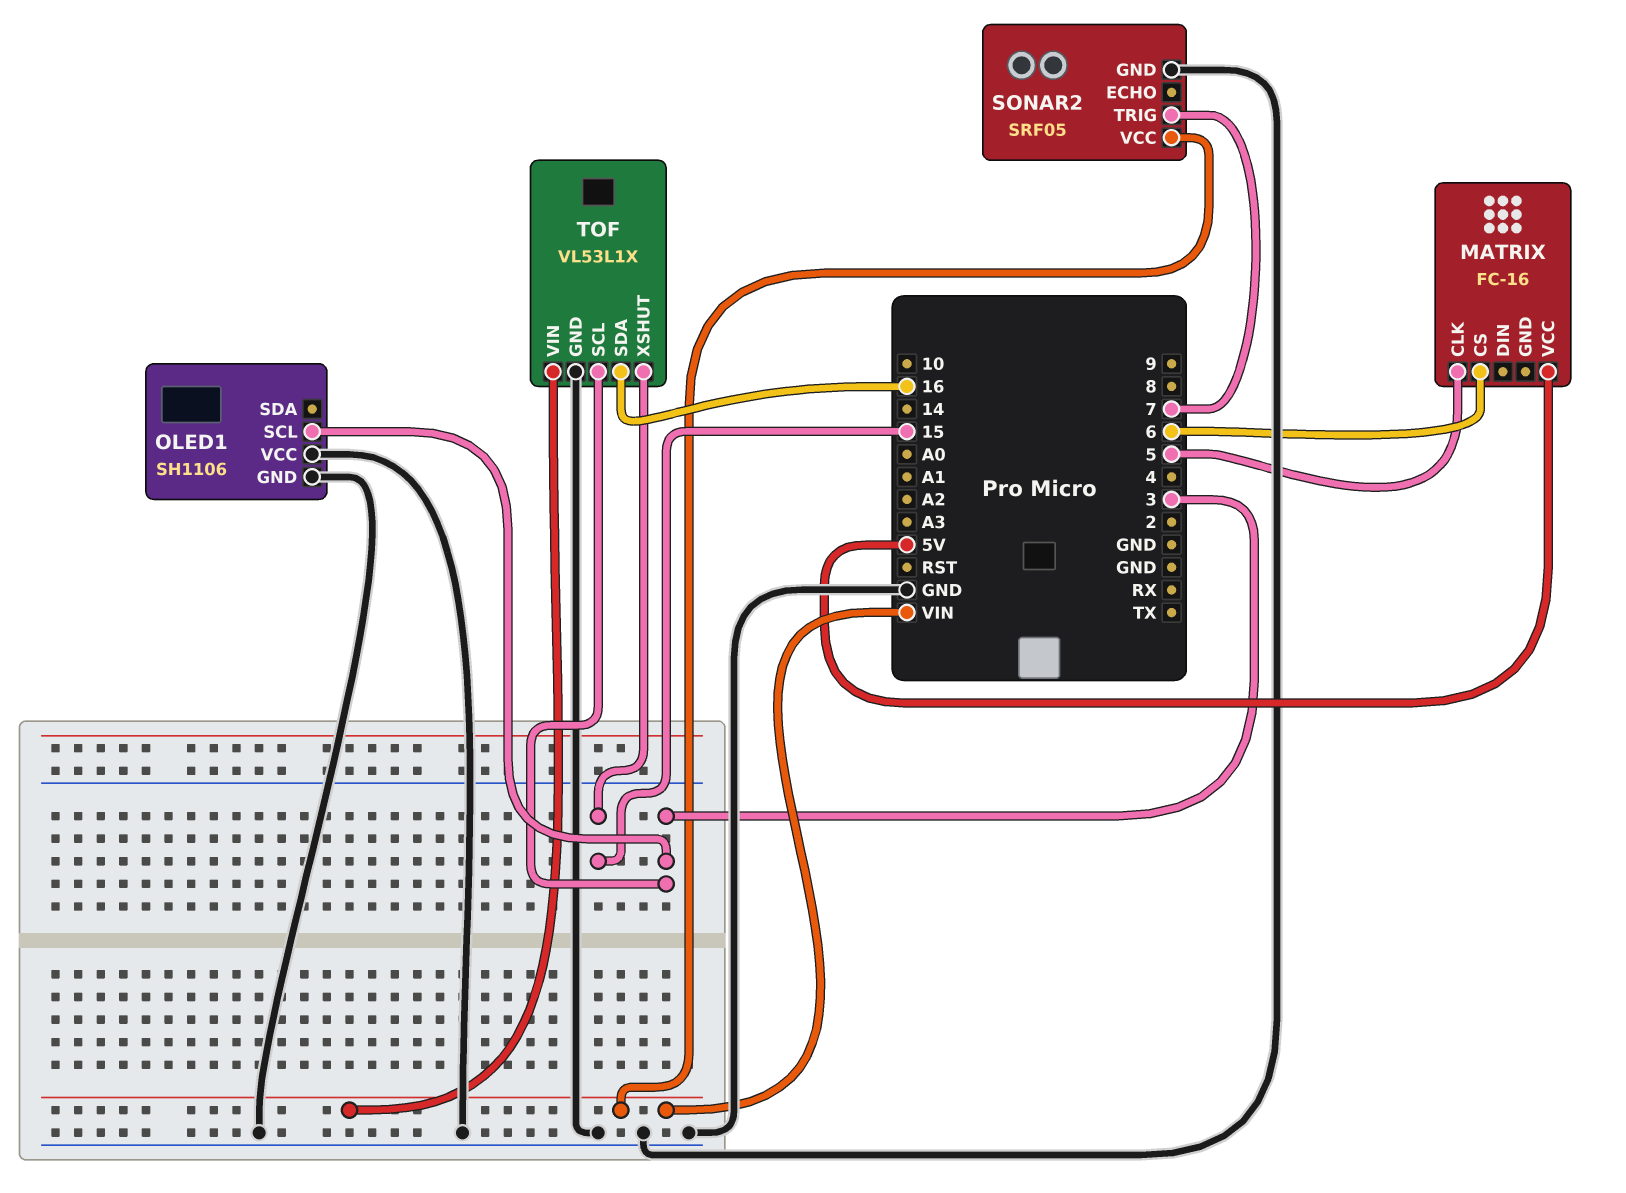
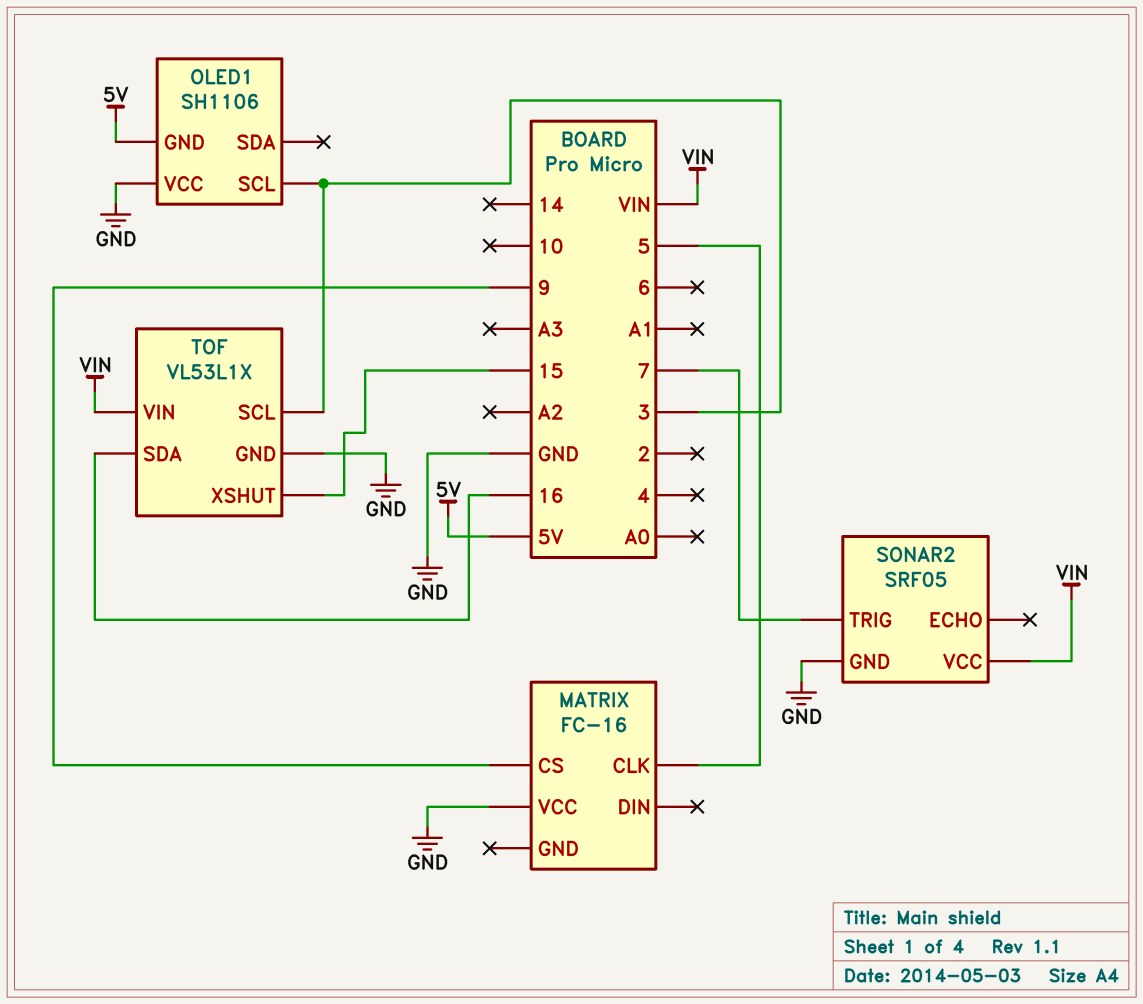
MATRIX pin CS: 6 -> 9
MATRIX pin VCC: 5V -> GND
OLED1 pin GND: GND -> 5V

